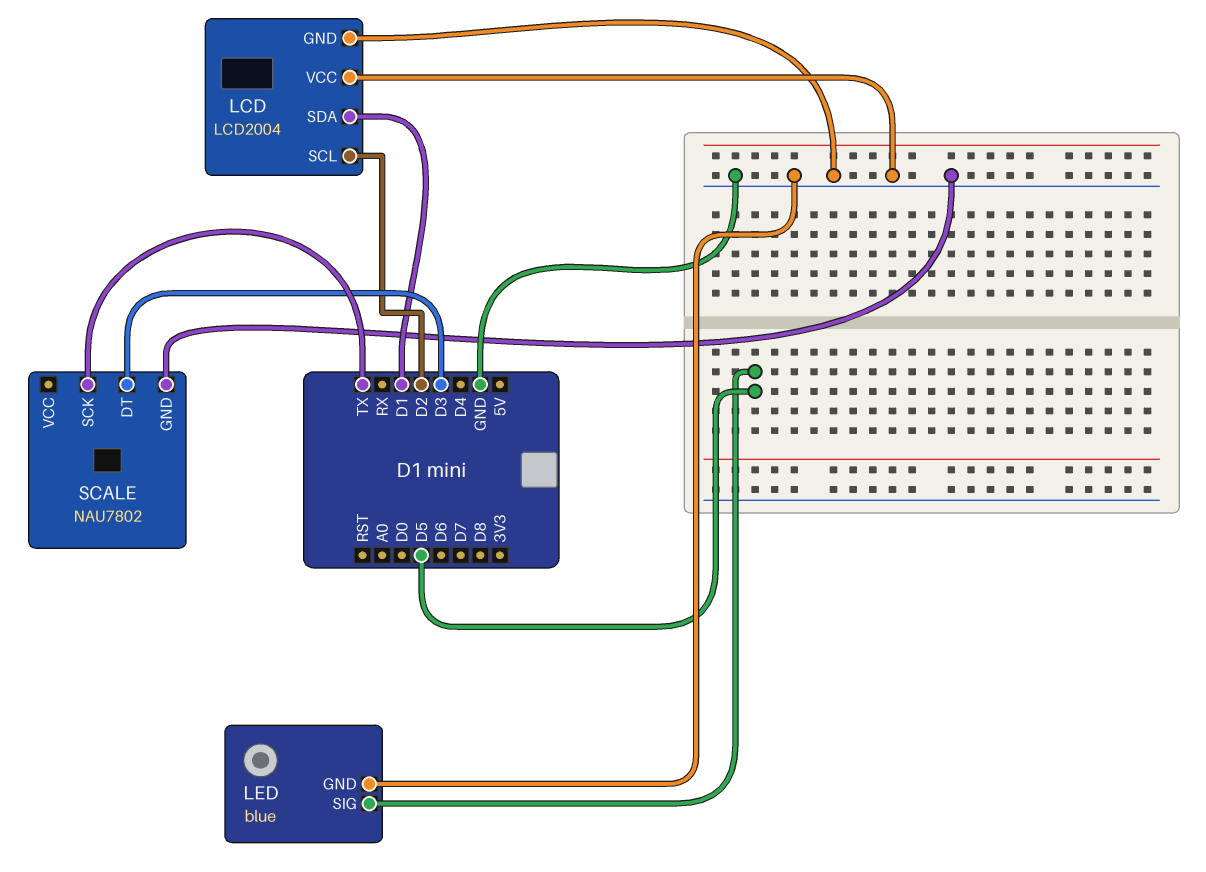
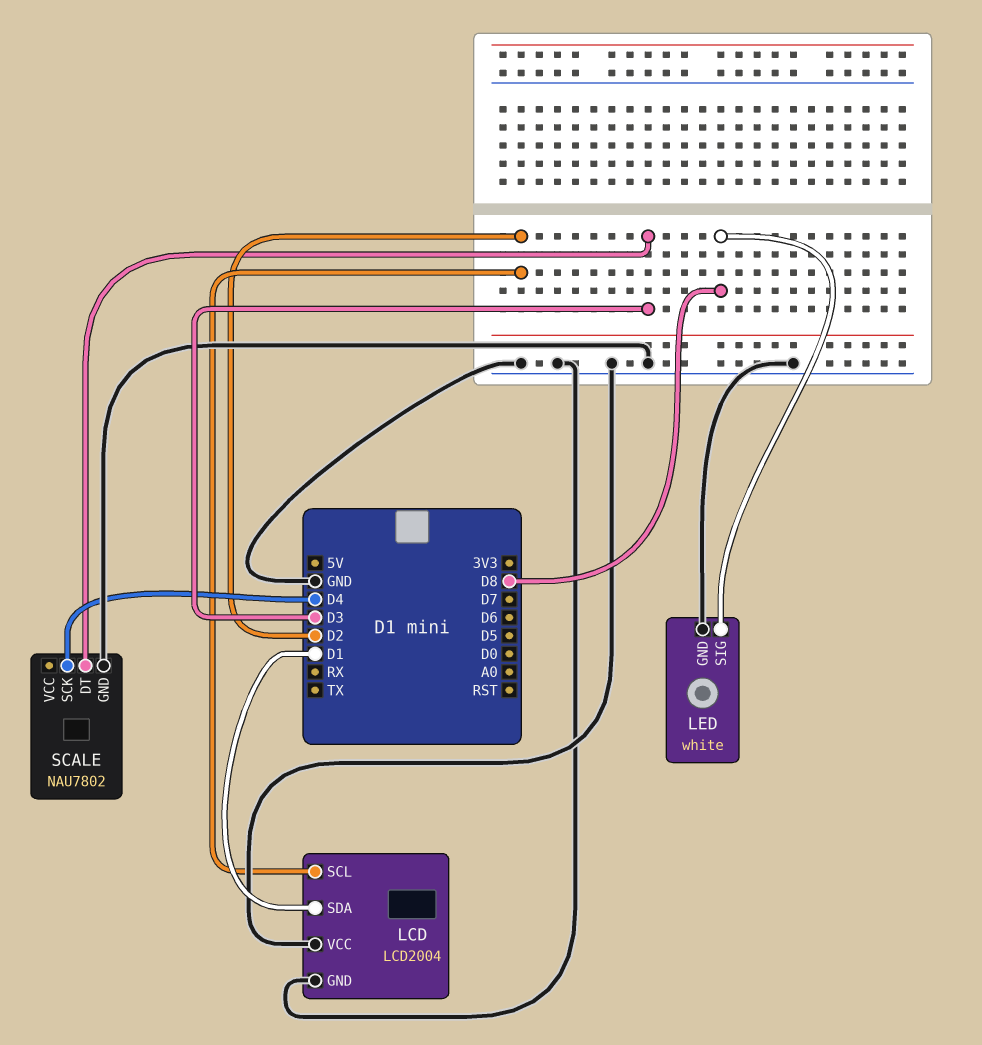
LED: blue -> white
LED pin SIG: D5 -> D8
SCALE pin SCK: TX -> D4

